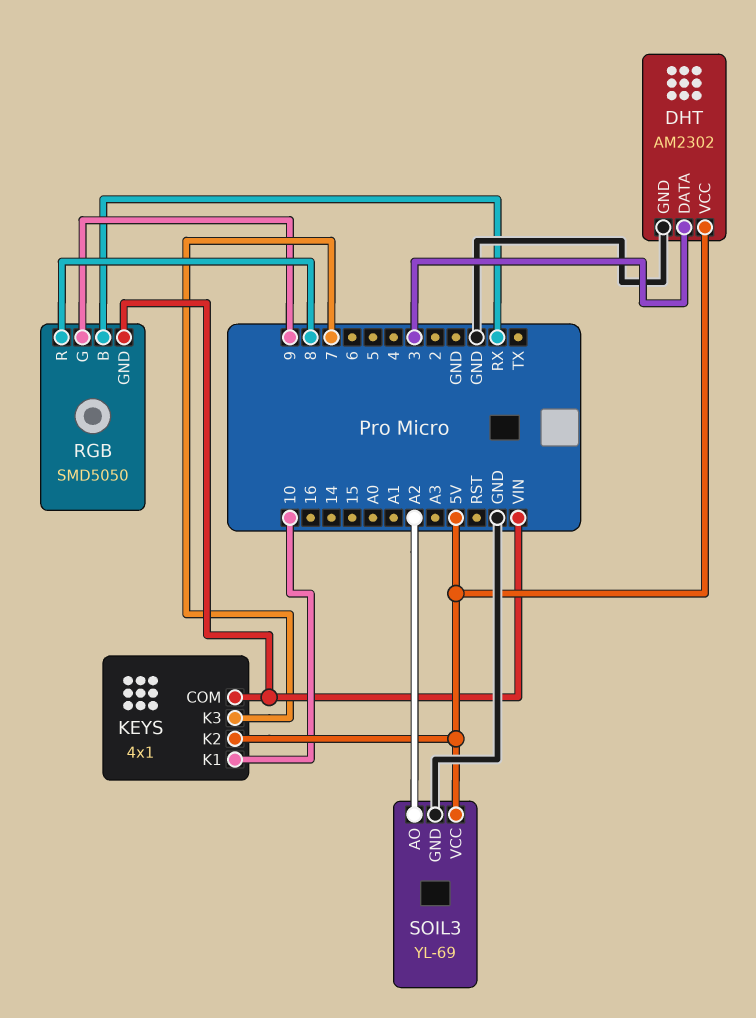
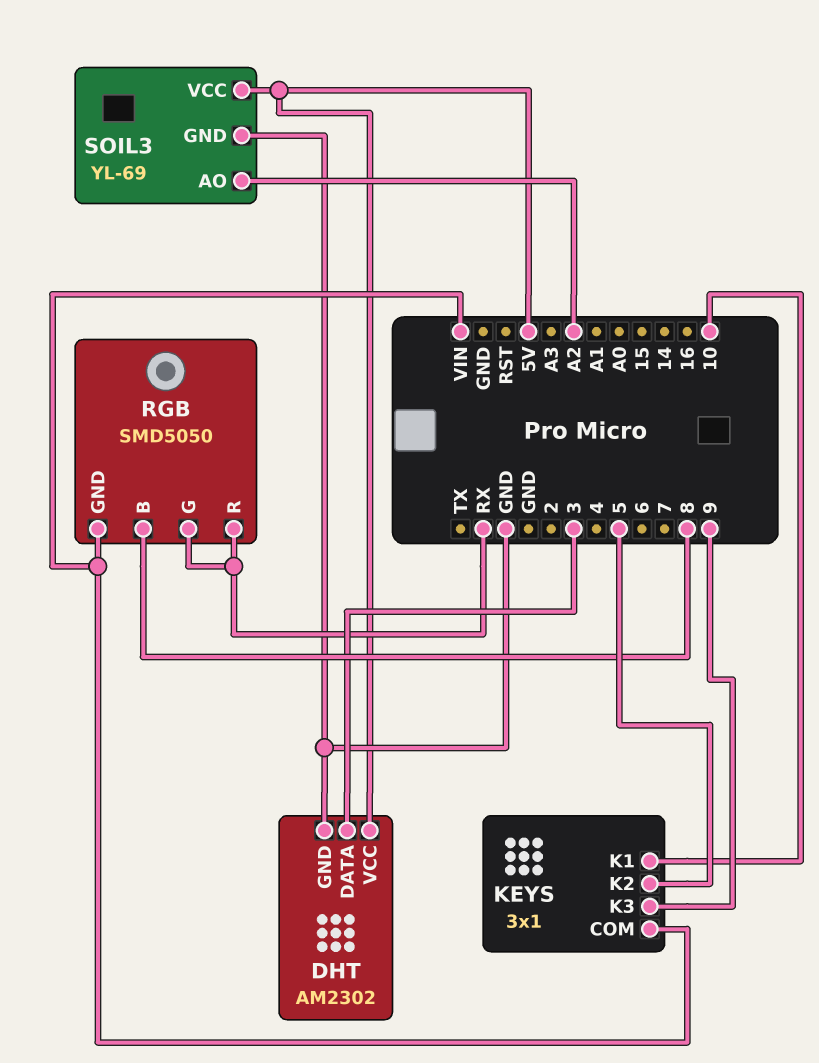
KEYS: 4x1 -> 3x1
KEYS pin K2: 5V -> 5
KEYS pin K3: 7 -> 9
RGB pin B: RX -> 8
RGB pin G: 9 -> RX
RGB pin R: 8 -> RX

